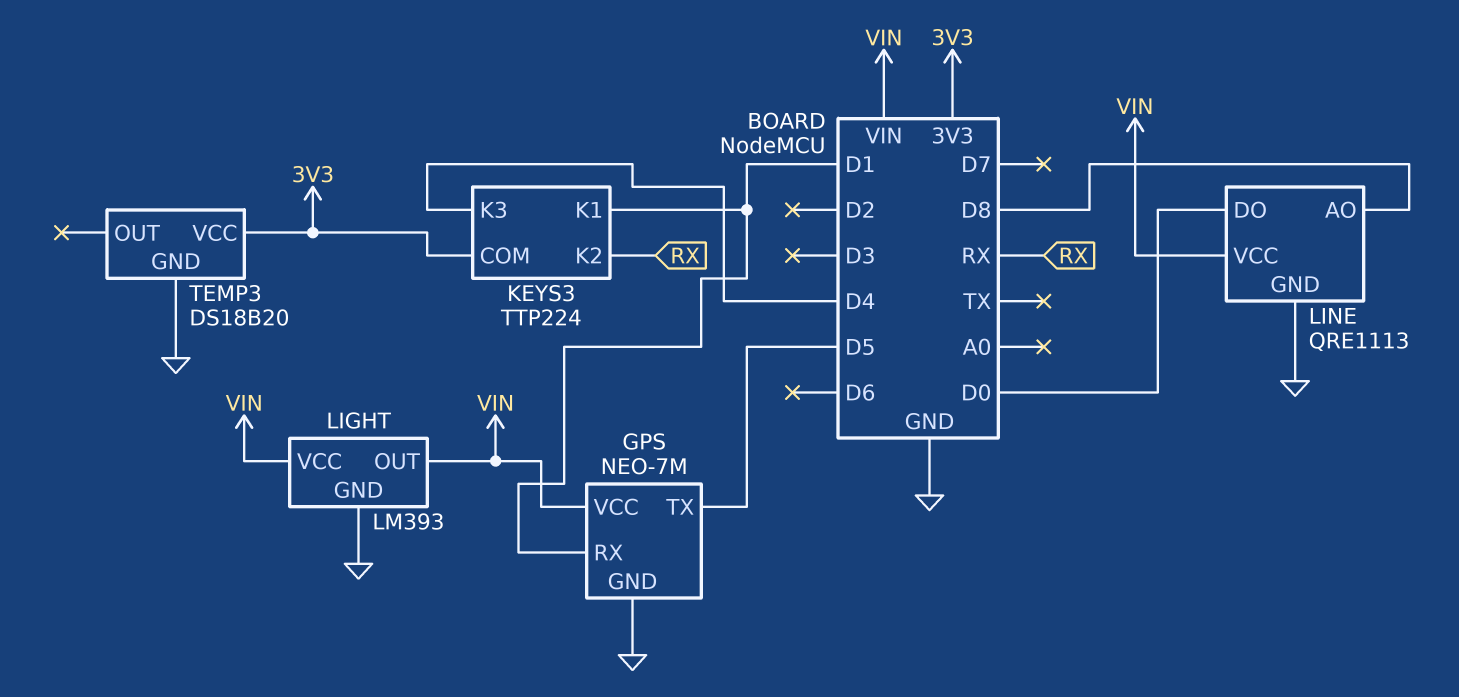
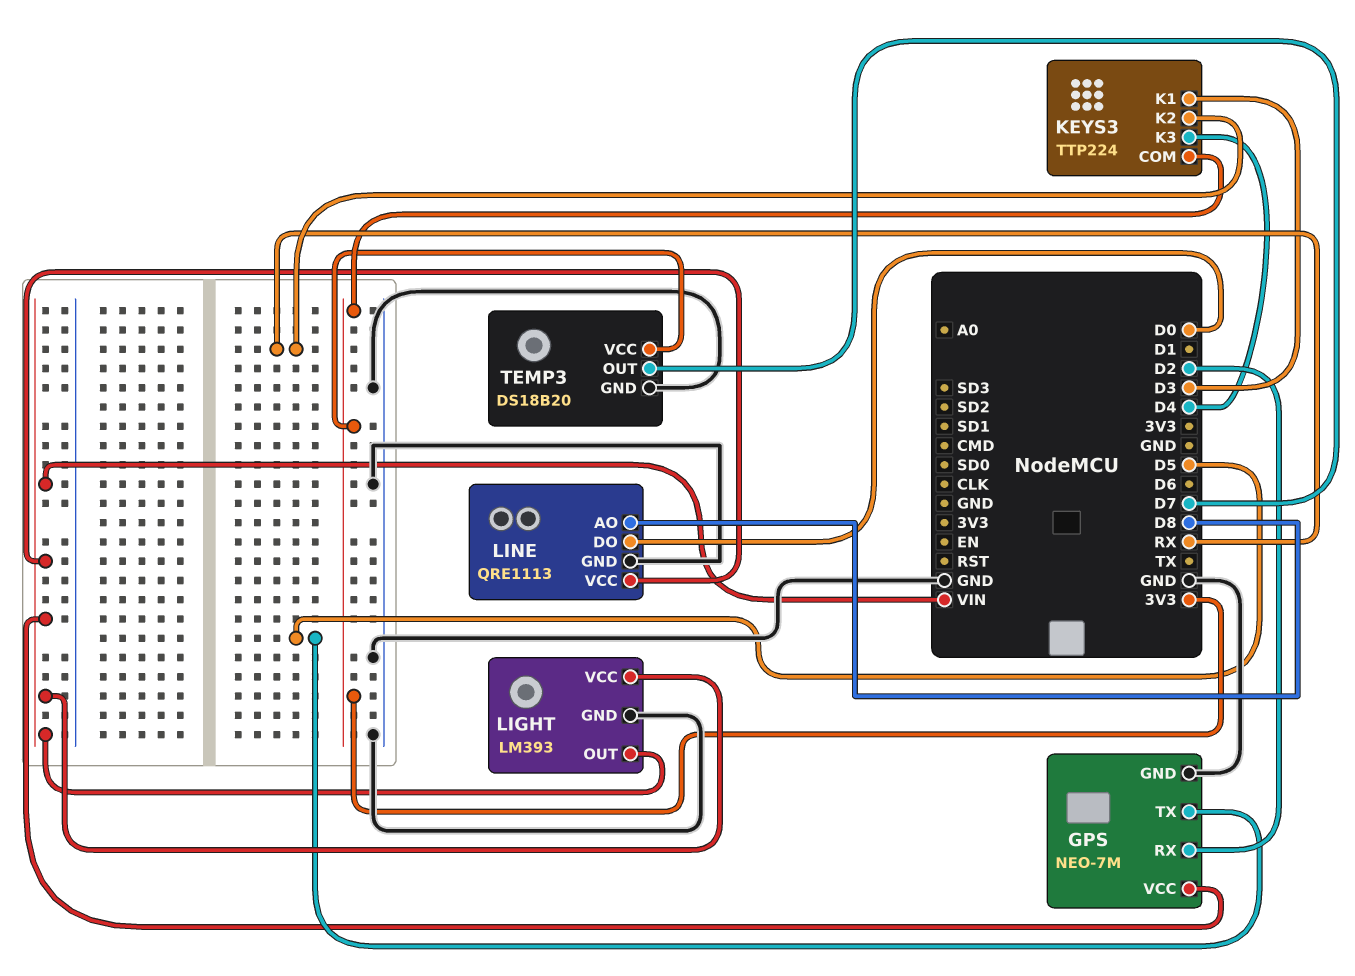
GPS pin RX: D1 -> D2
KEYS3 pin K1: D1 -> D3
TEMP3 pin OUT: none -> D7

